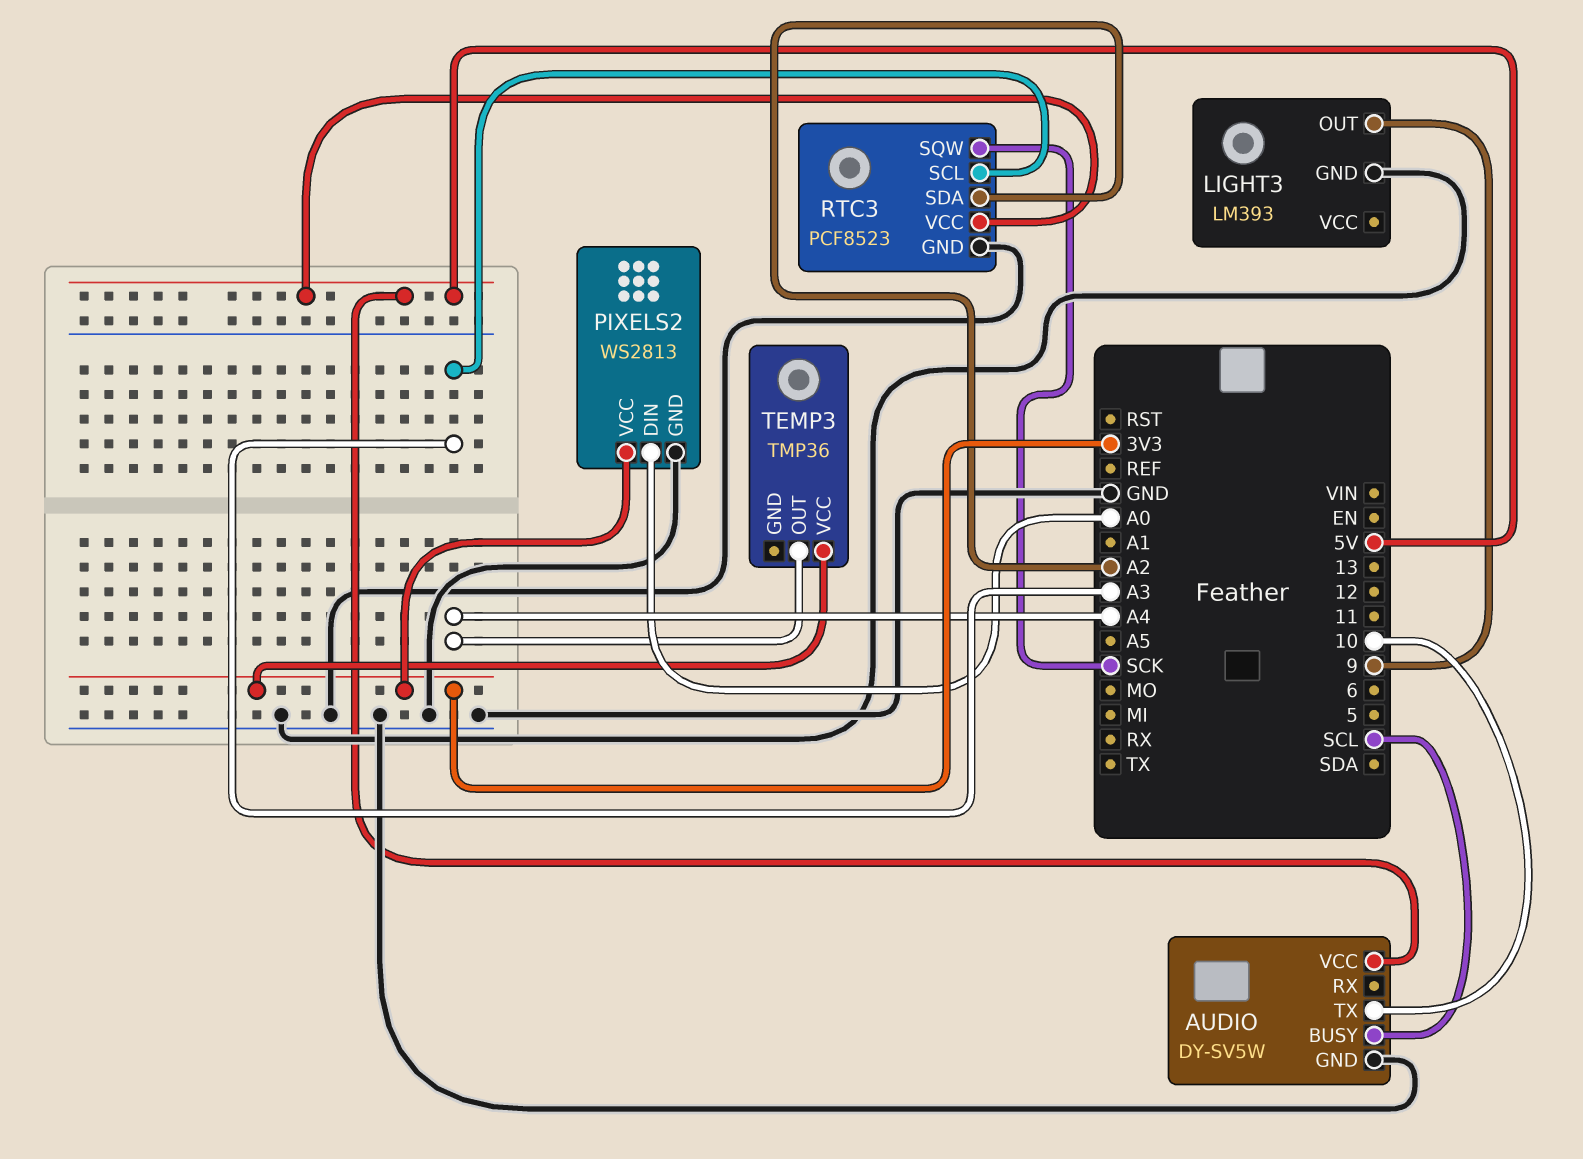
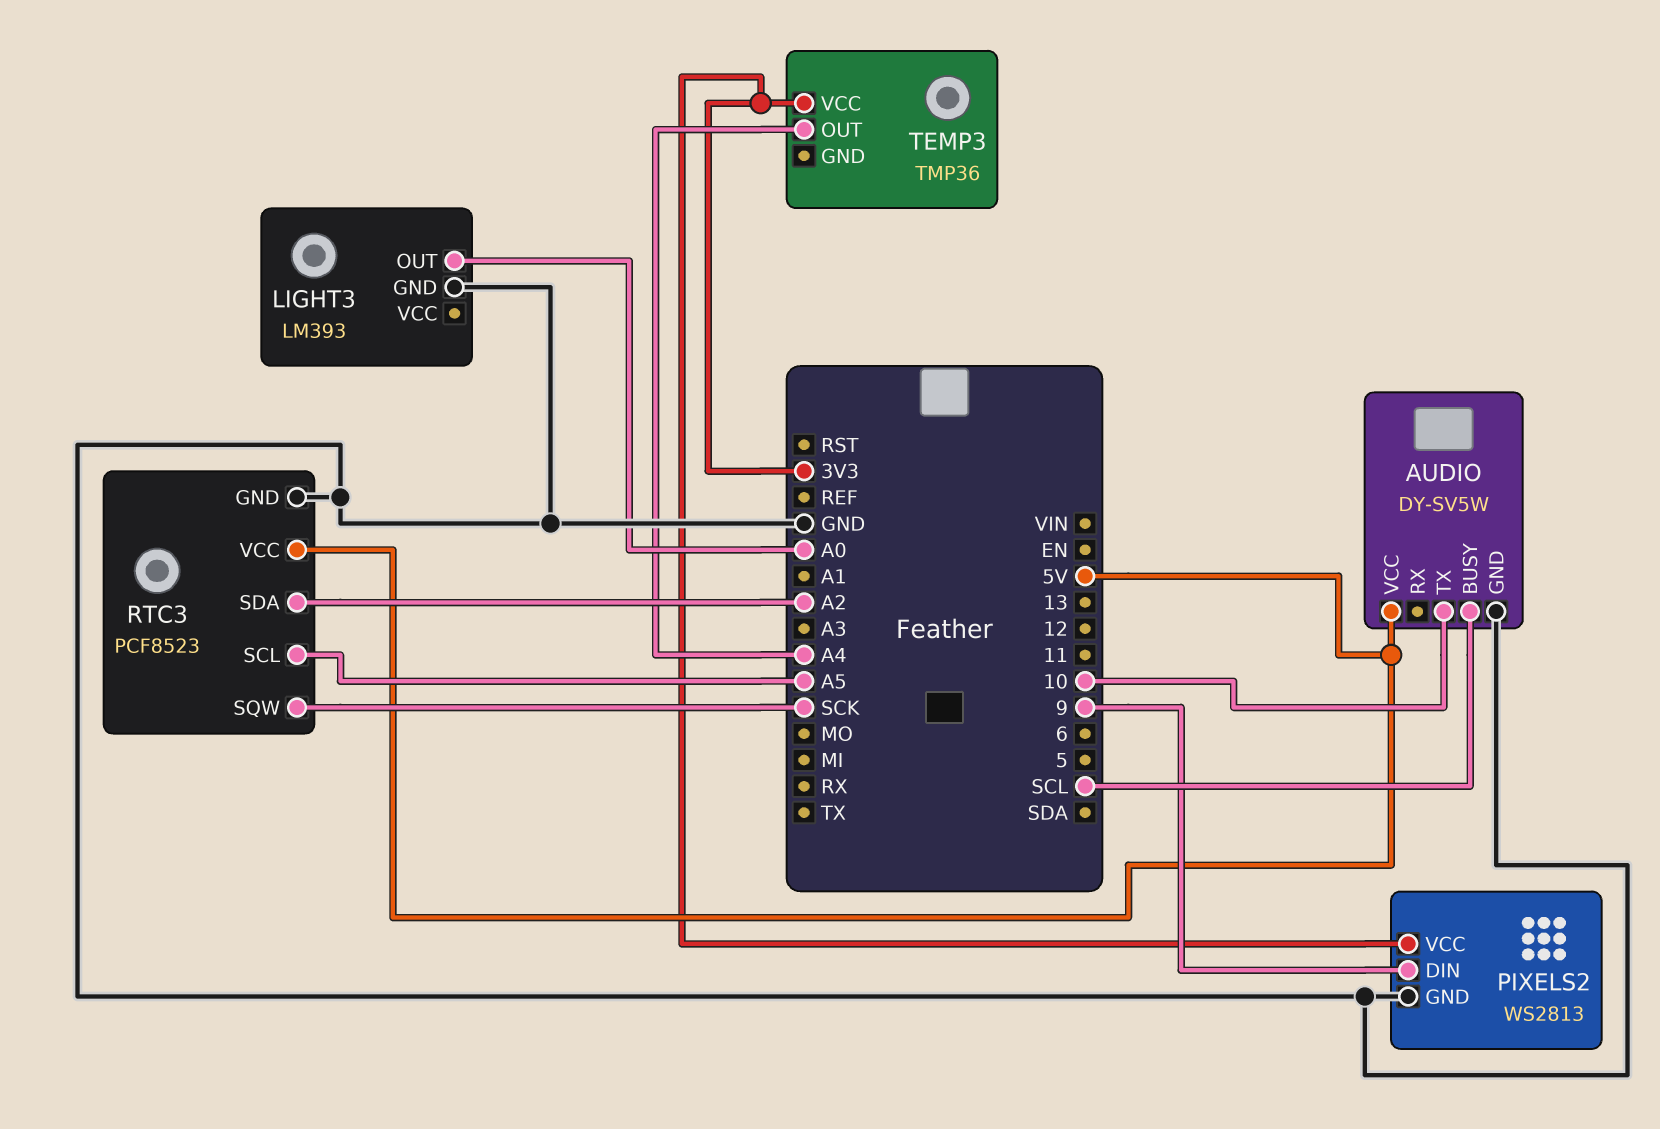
LIGHT3 pin OUT: 9 -> A0
PIXELS2 pin DIN: A0 -> 9
RTC3 pin SCL: A3 -> A5

